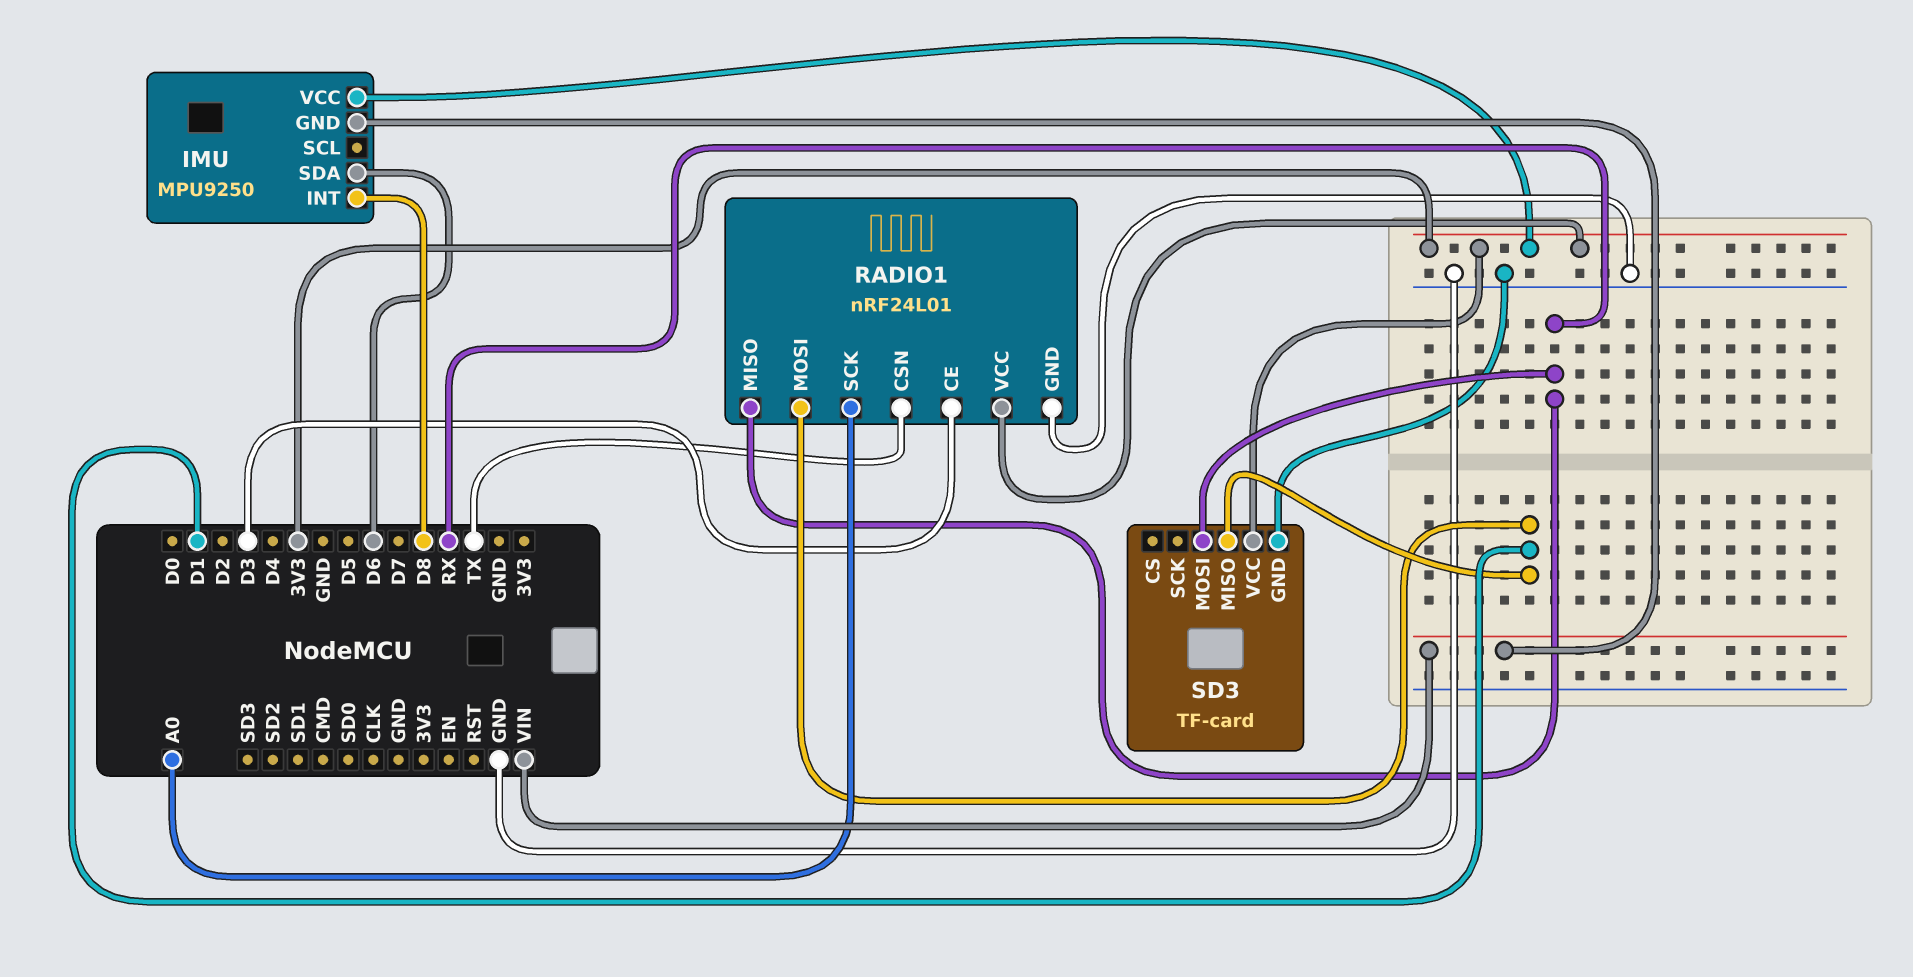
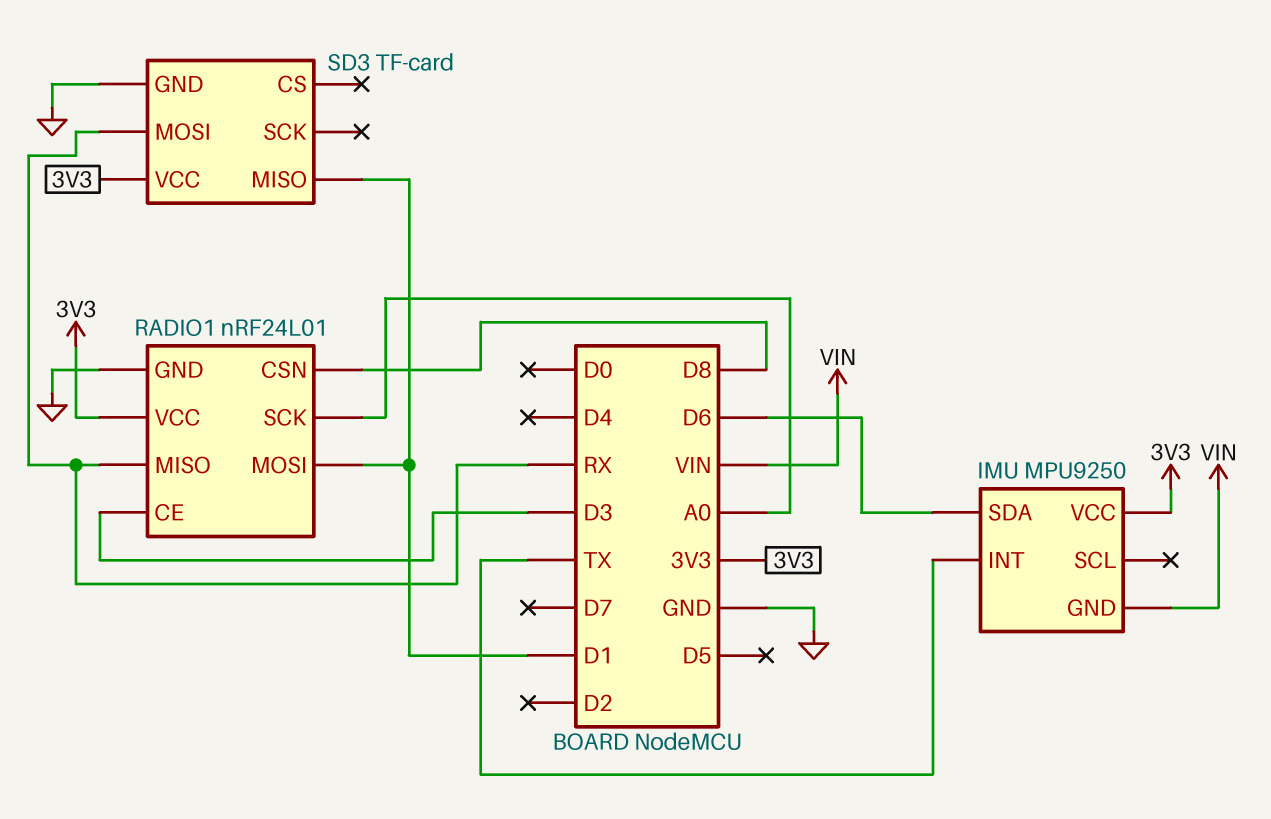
IMU pin INT: D8 -> TX
RADIO1 pin CSN: TX -> D8

